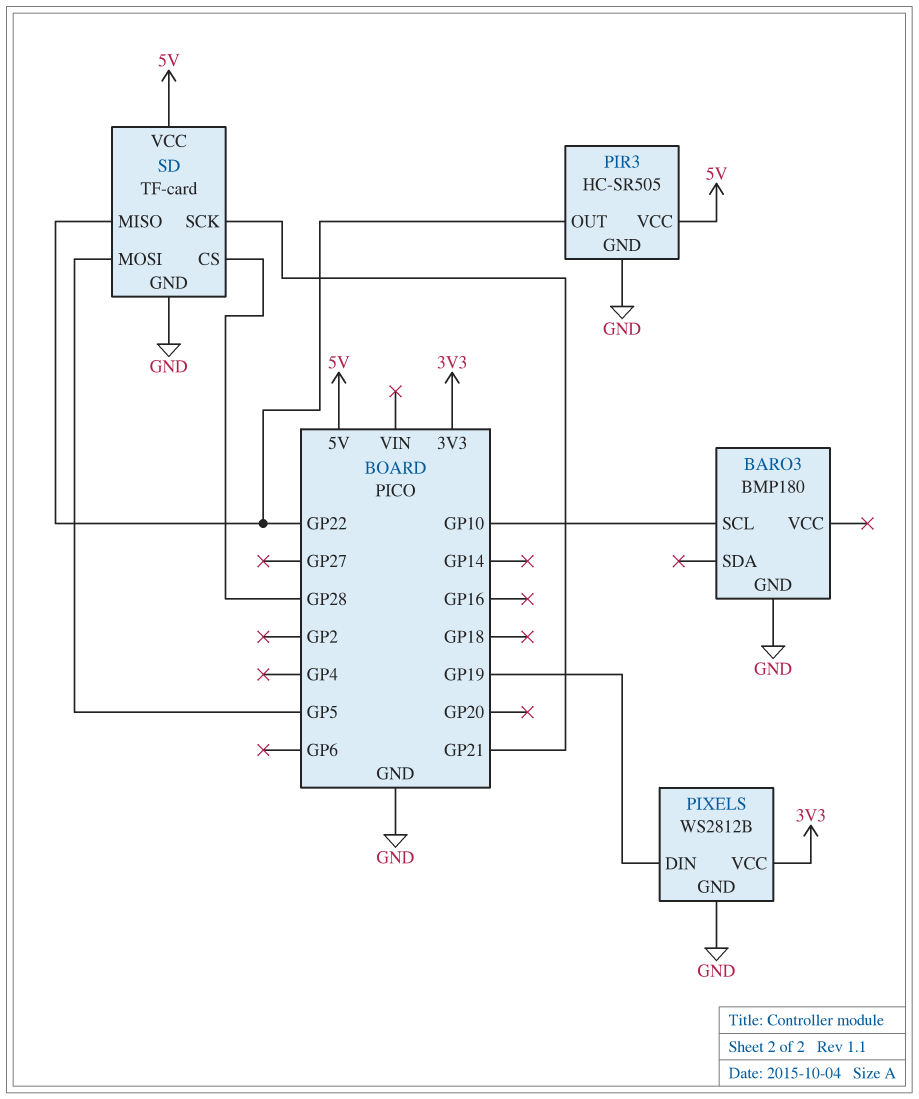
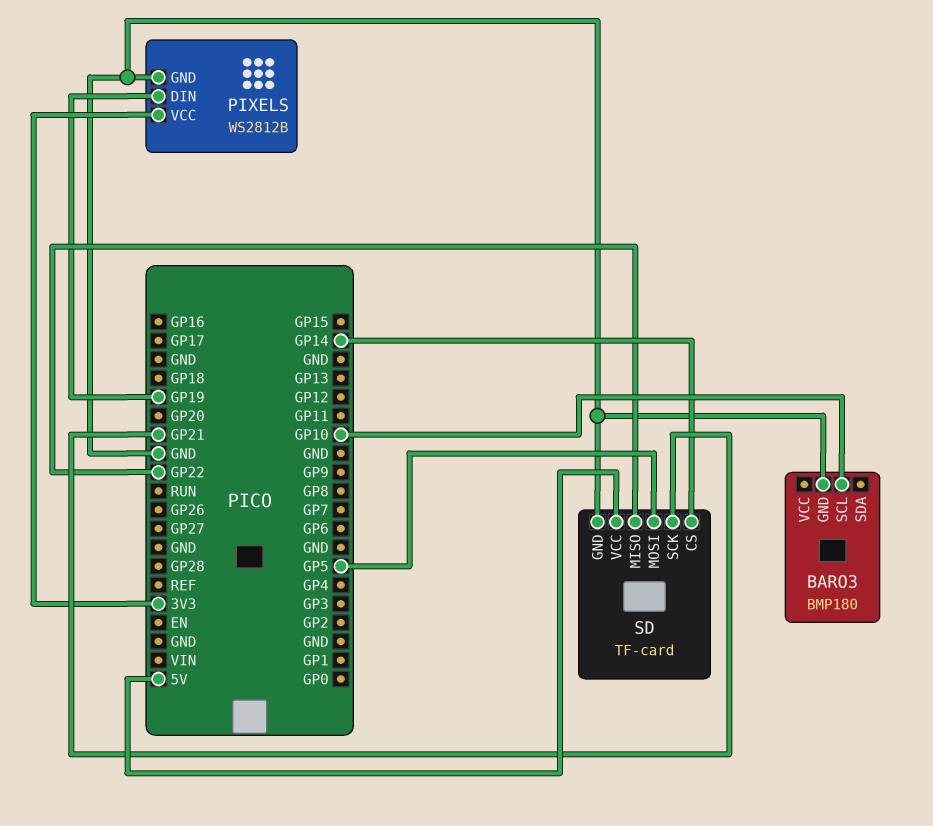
PIR3: HC-SR505 -> none
PIR3 pin GND: GND -> none
PIR3 pin OUT: GP22 -> none
PIR3 pin VCC: 5V -> none
SD pin CS: GP28 -> GP14

